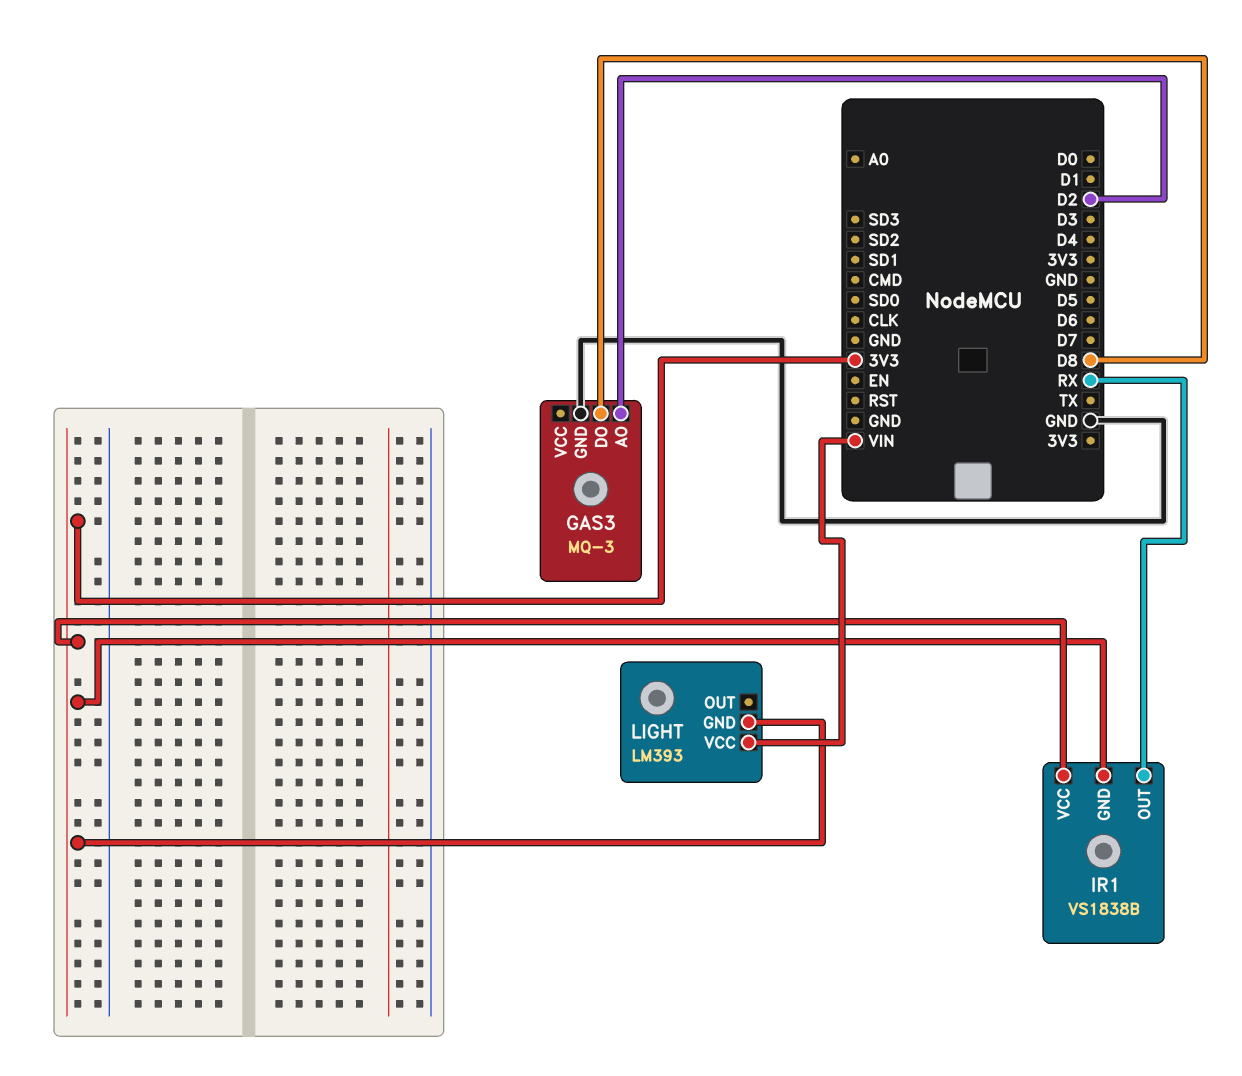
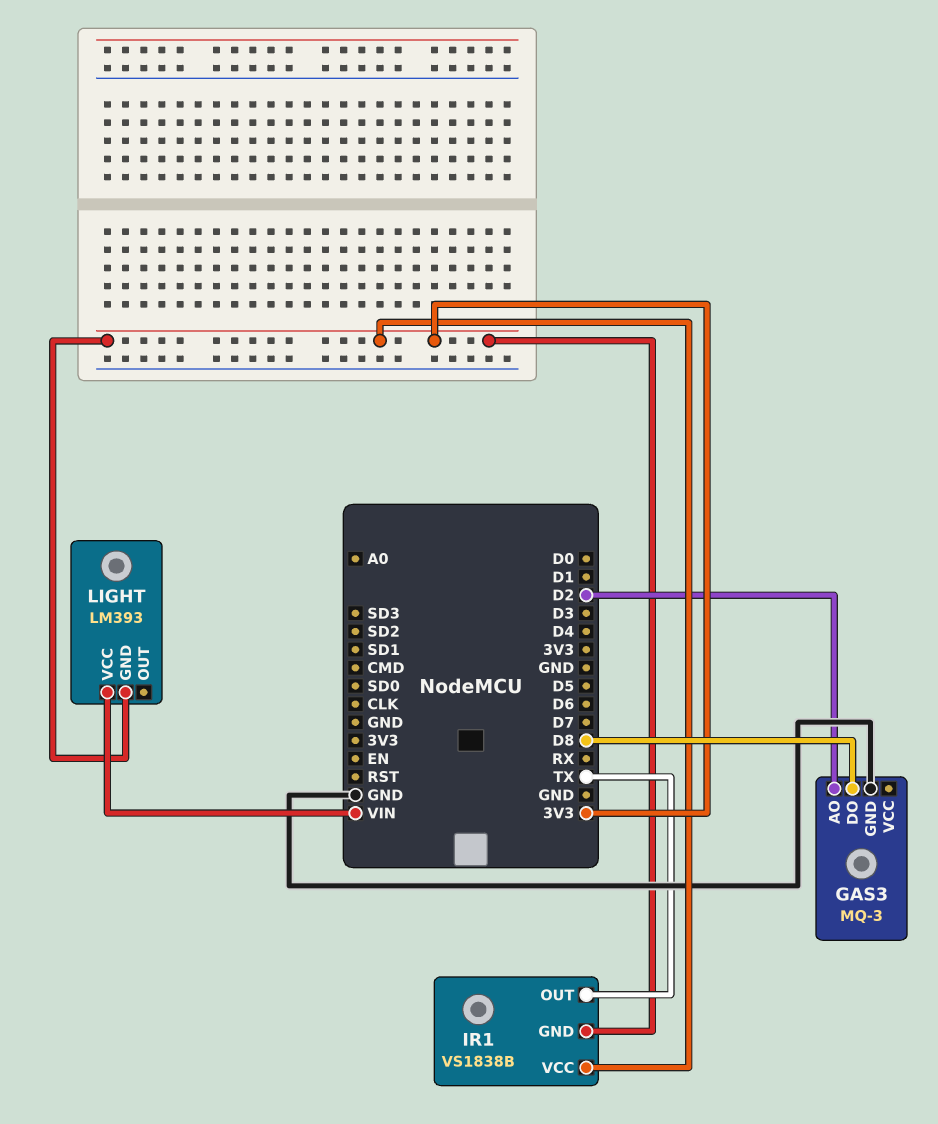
IR1 pin OUT: RX -> TX

